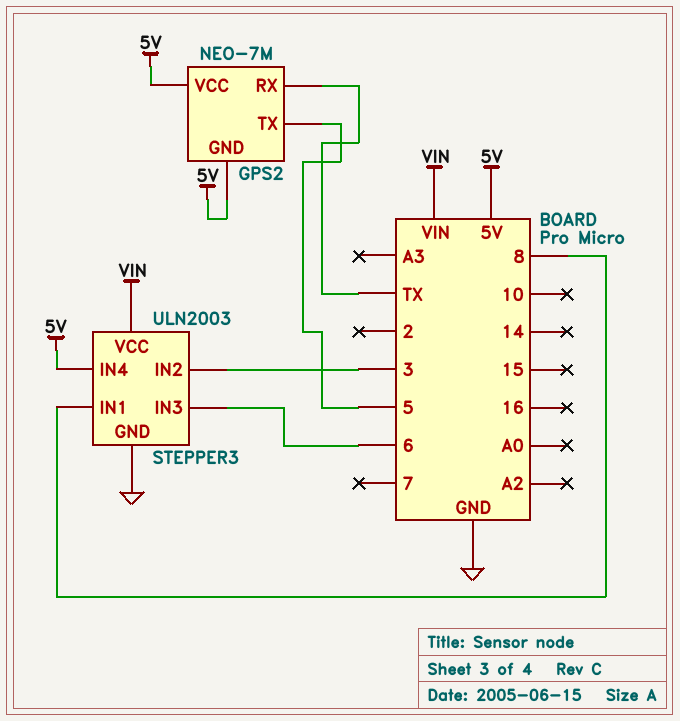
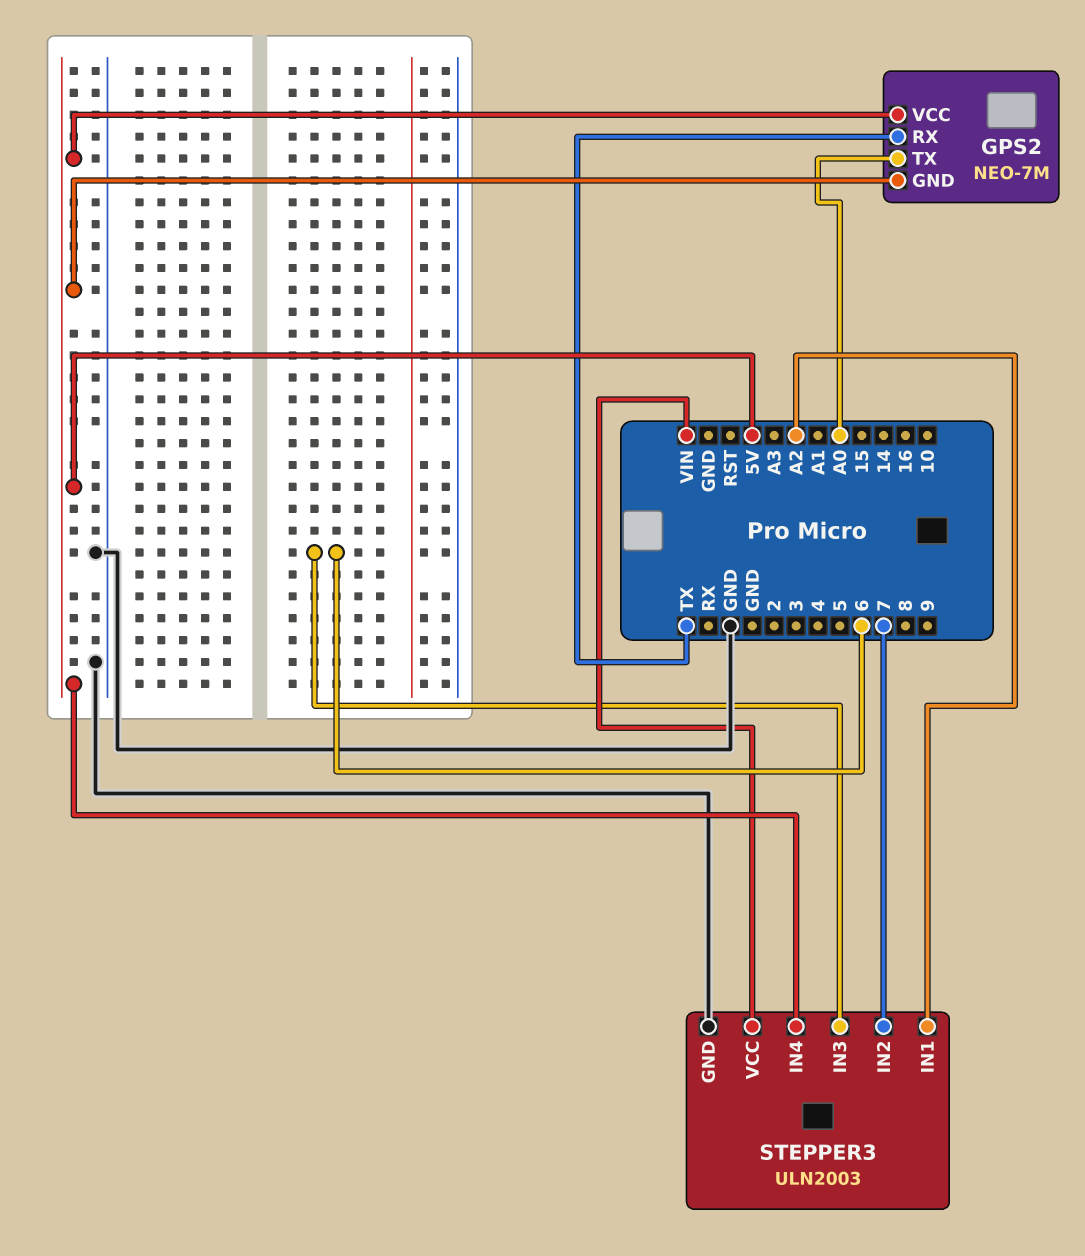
GPS2 pin TX: 5 -> A0
STEPPER3 pin IN1: 8 -> A2
STEPPER3 pin IN2: 3 -> 7

